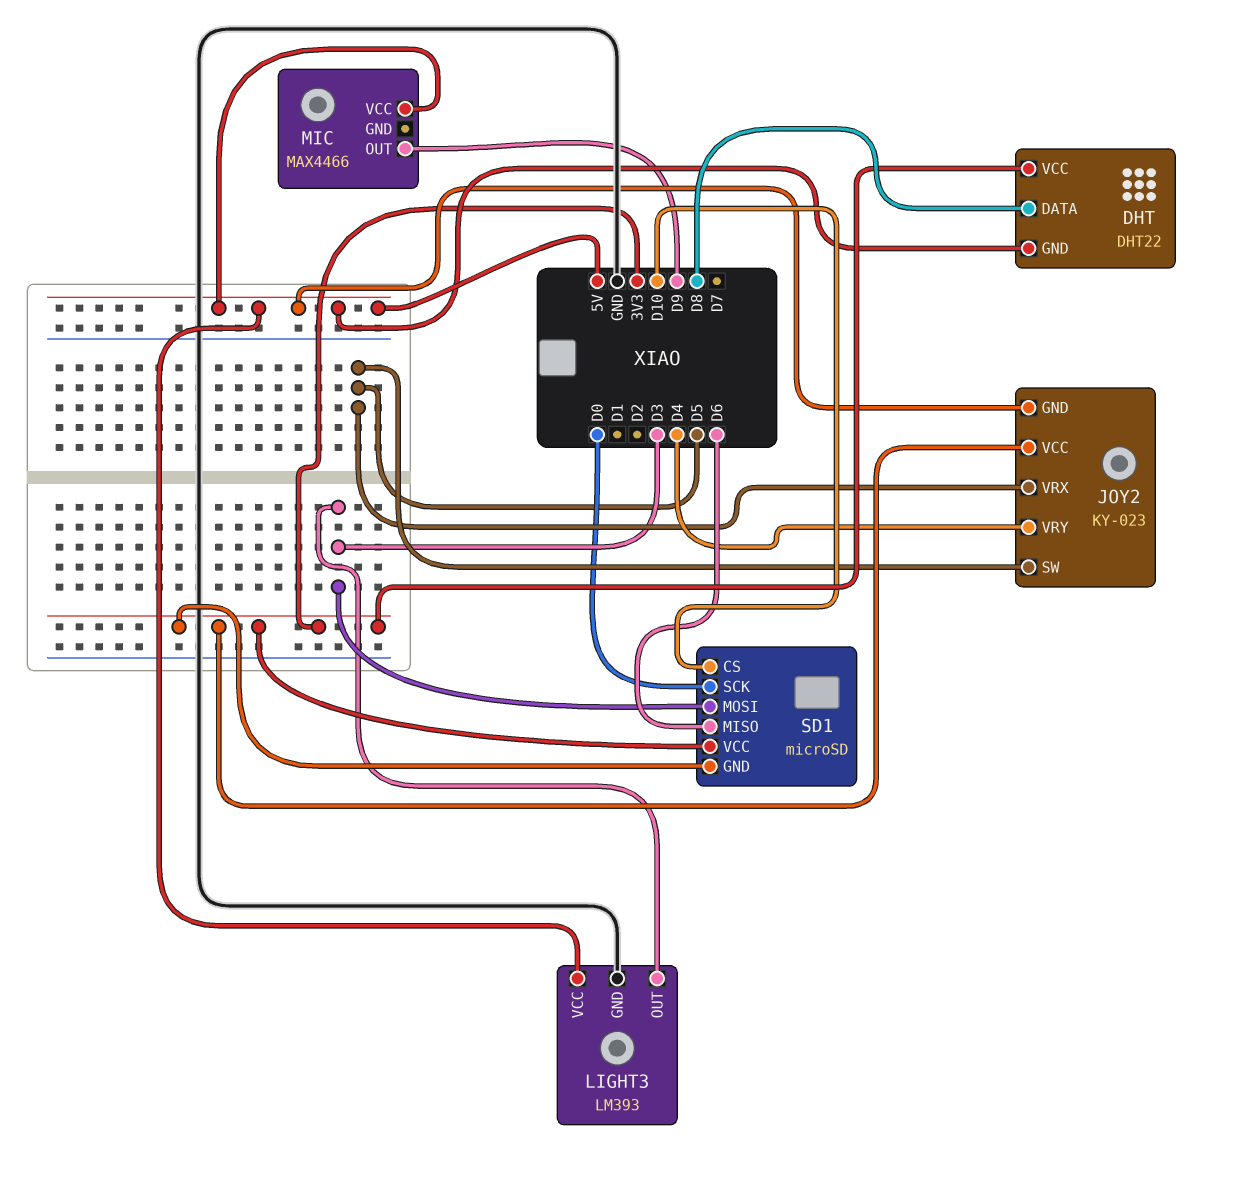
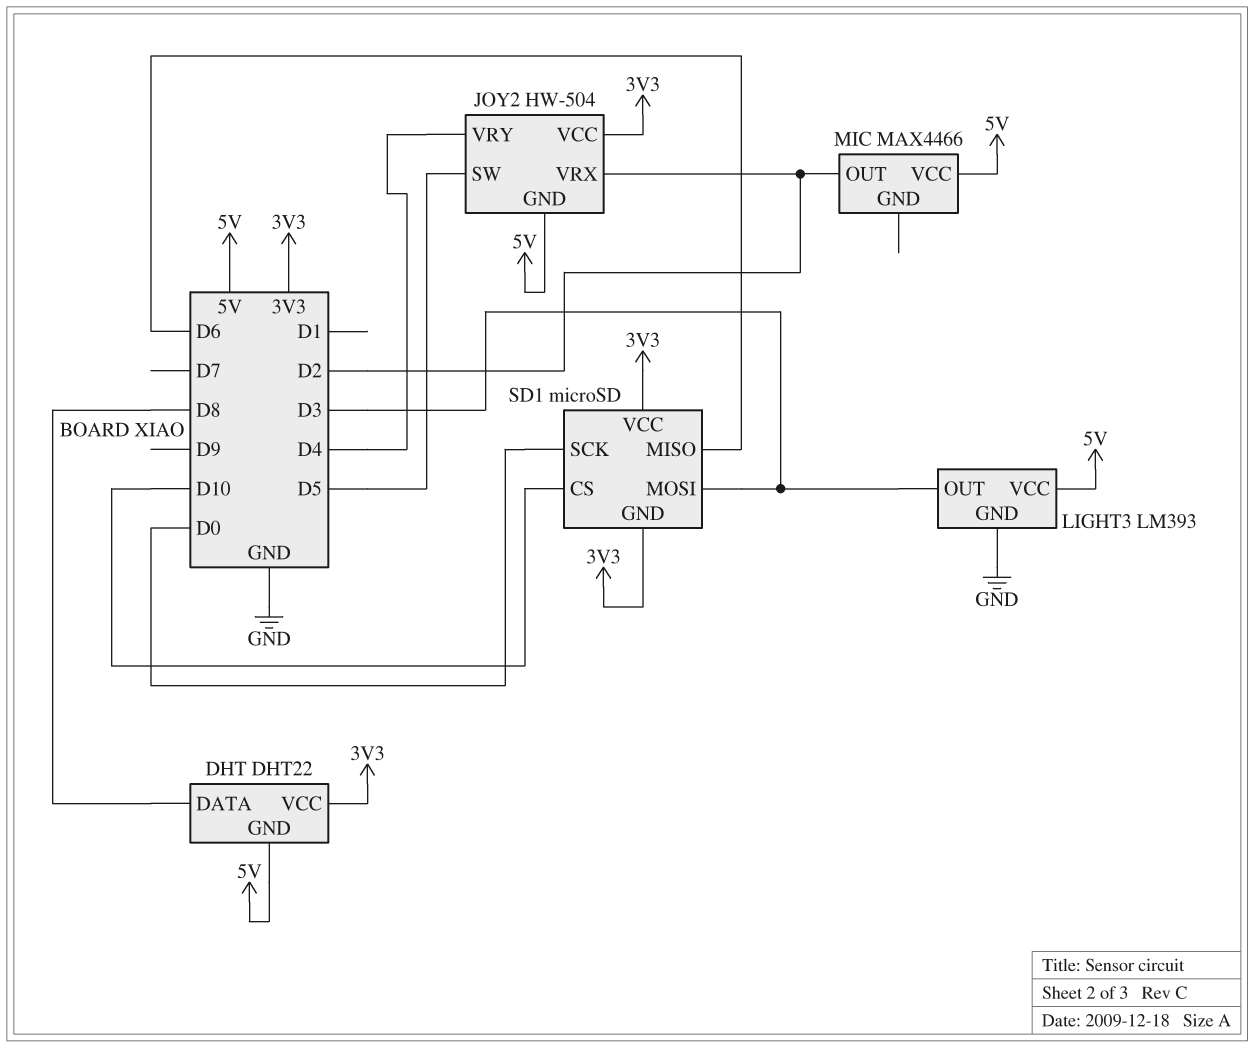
JOY2: KY-023 -> HW-504
JOY2 pin VRX: D5 -> D2
MIC pin OUT: D9 -> D2

